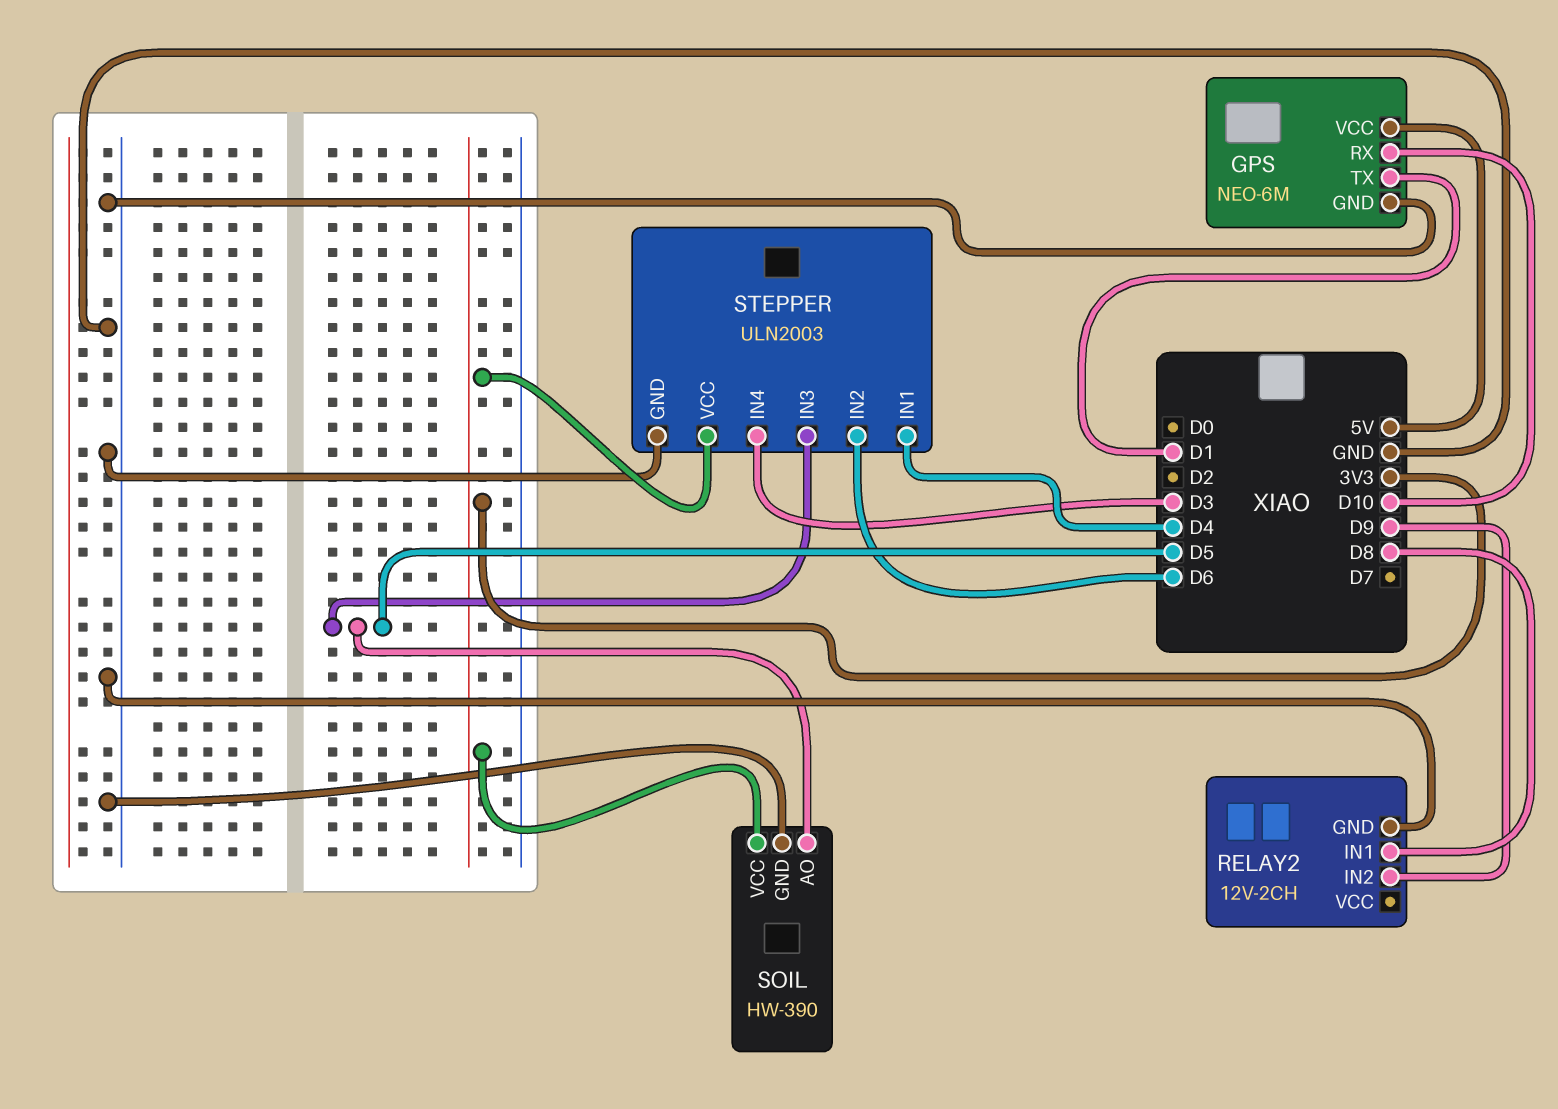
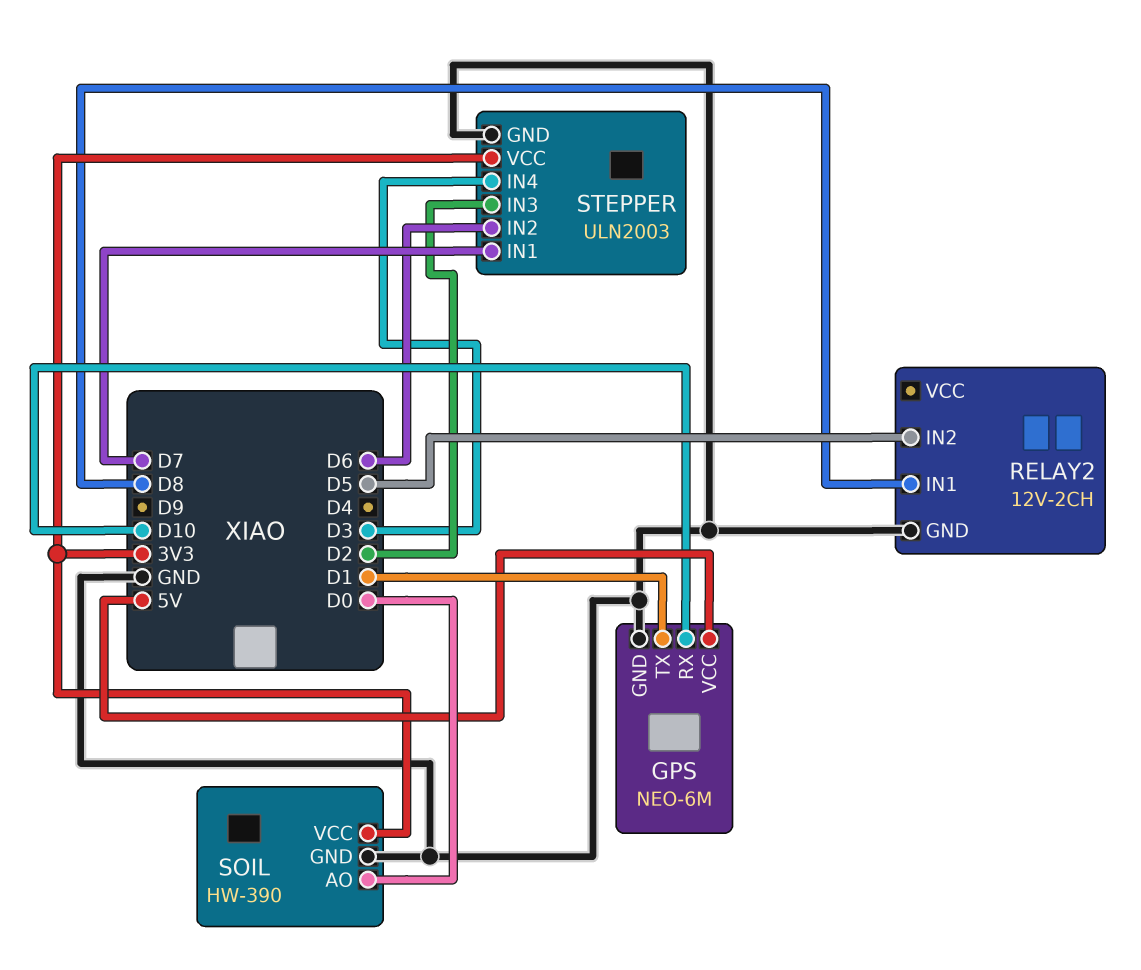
RELAY2 pin IN2: D9 -> D5
SOIL pin AO: D5 -> D0
STEPPER pin IN1: D4 -> D7
STEPPER pin IN3: D5 -> D2

